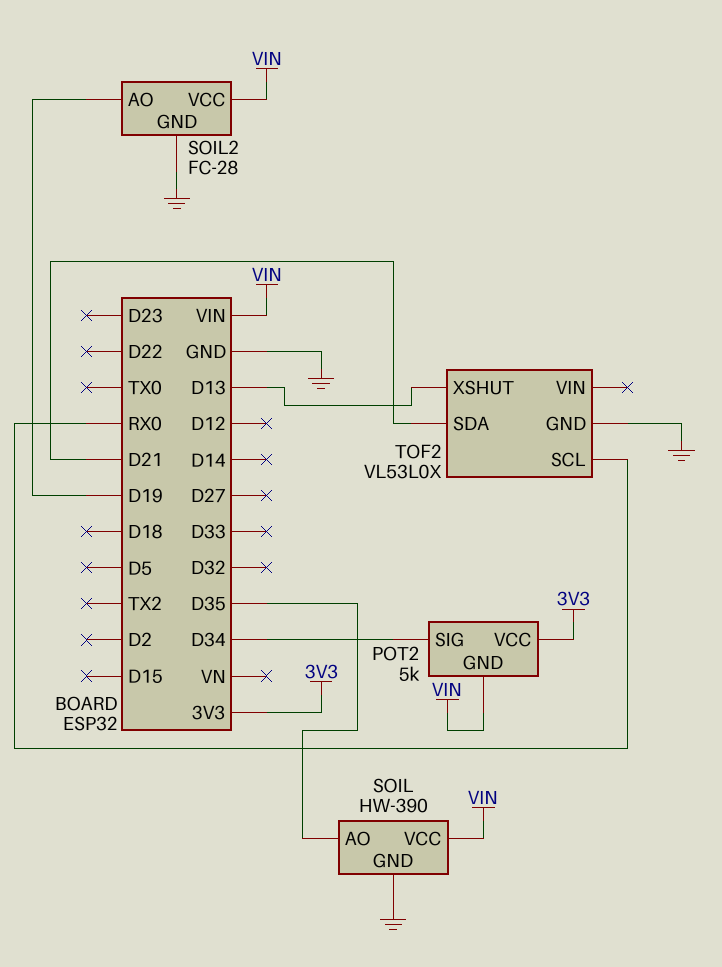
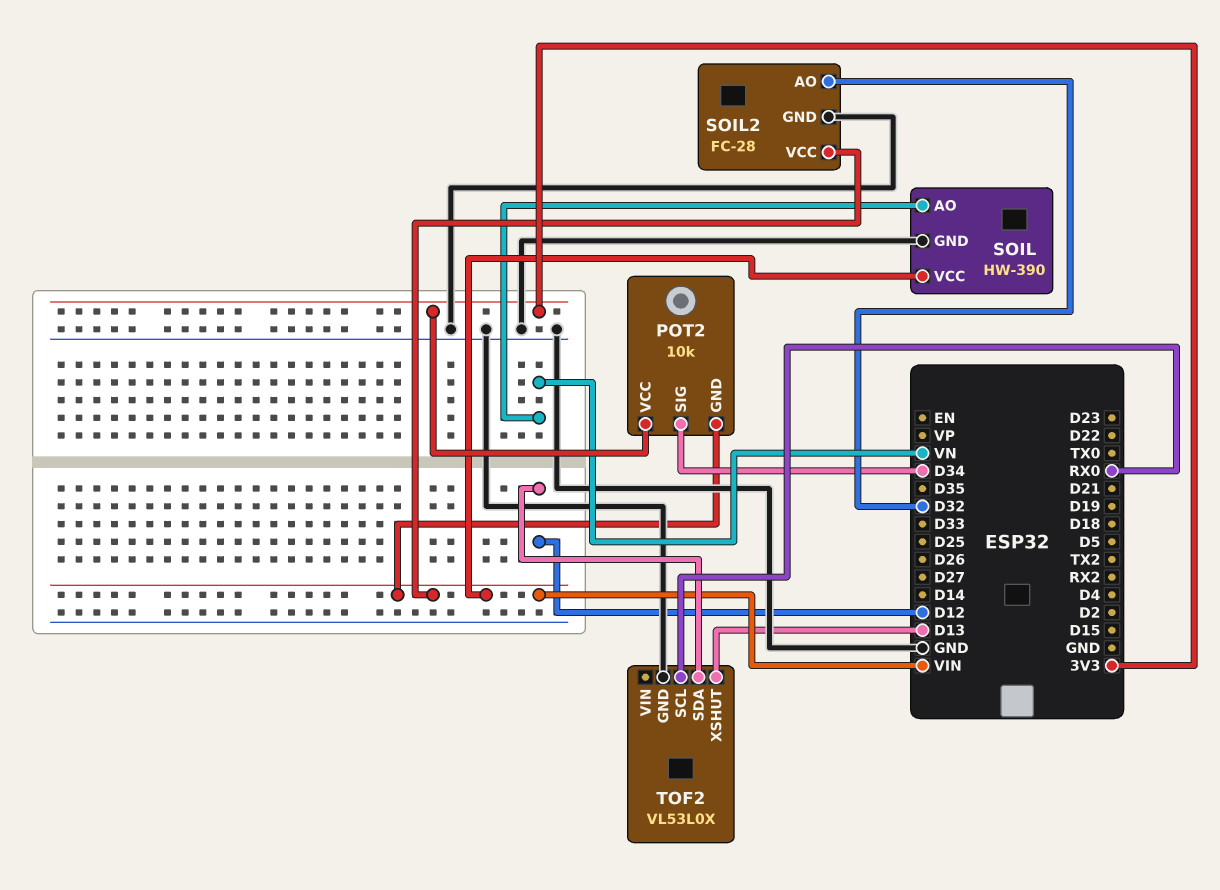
POT2: 5k -> 10k
SOIL pin AO: D35 -> VN
SOIL2 pin AO: D19 -> D32
TOF2 pin SDA: D21 -> D12

